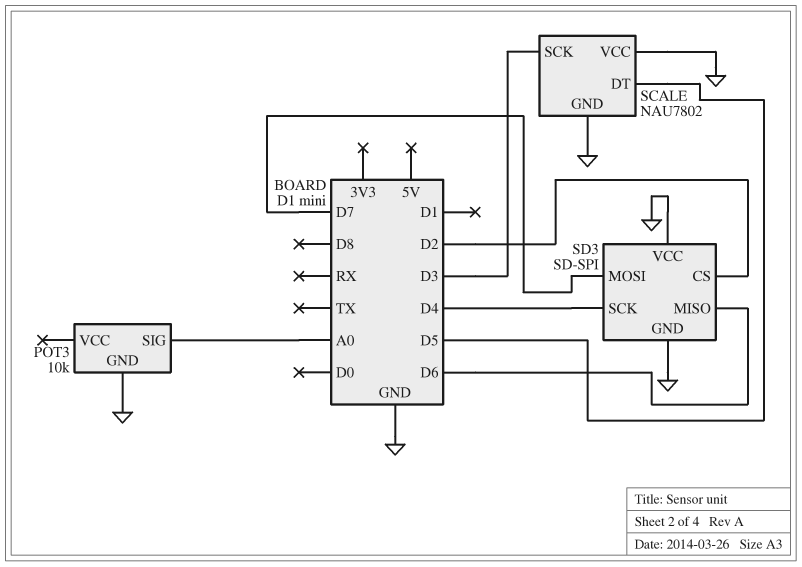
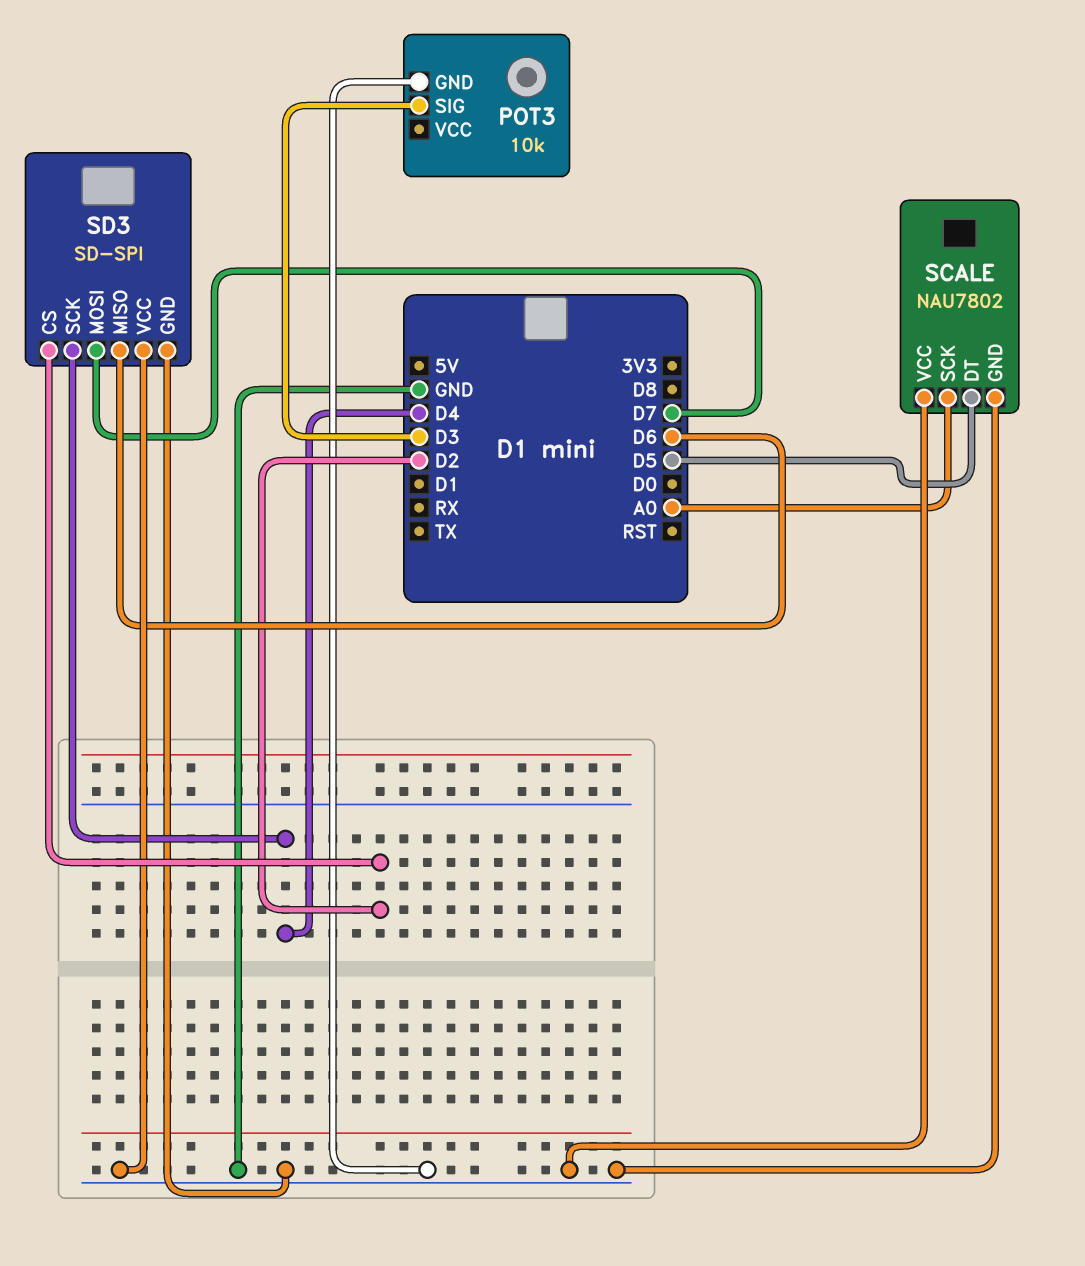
POT3 pin SIG: A0 -> D3
SCALE pin SCK: D3 -> A0

